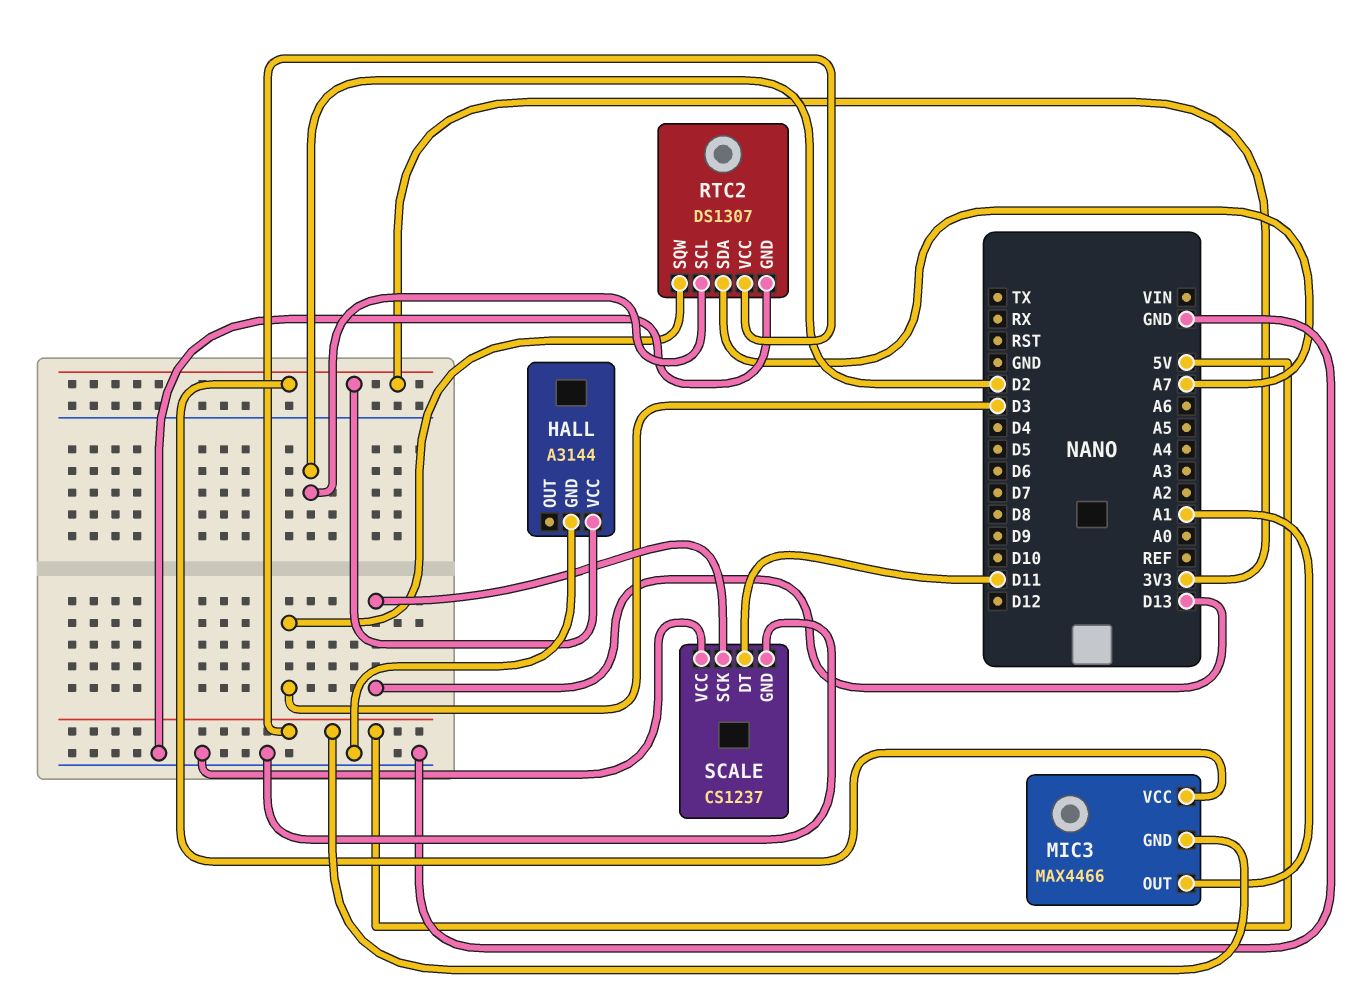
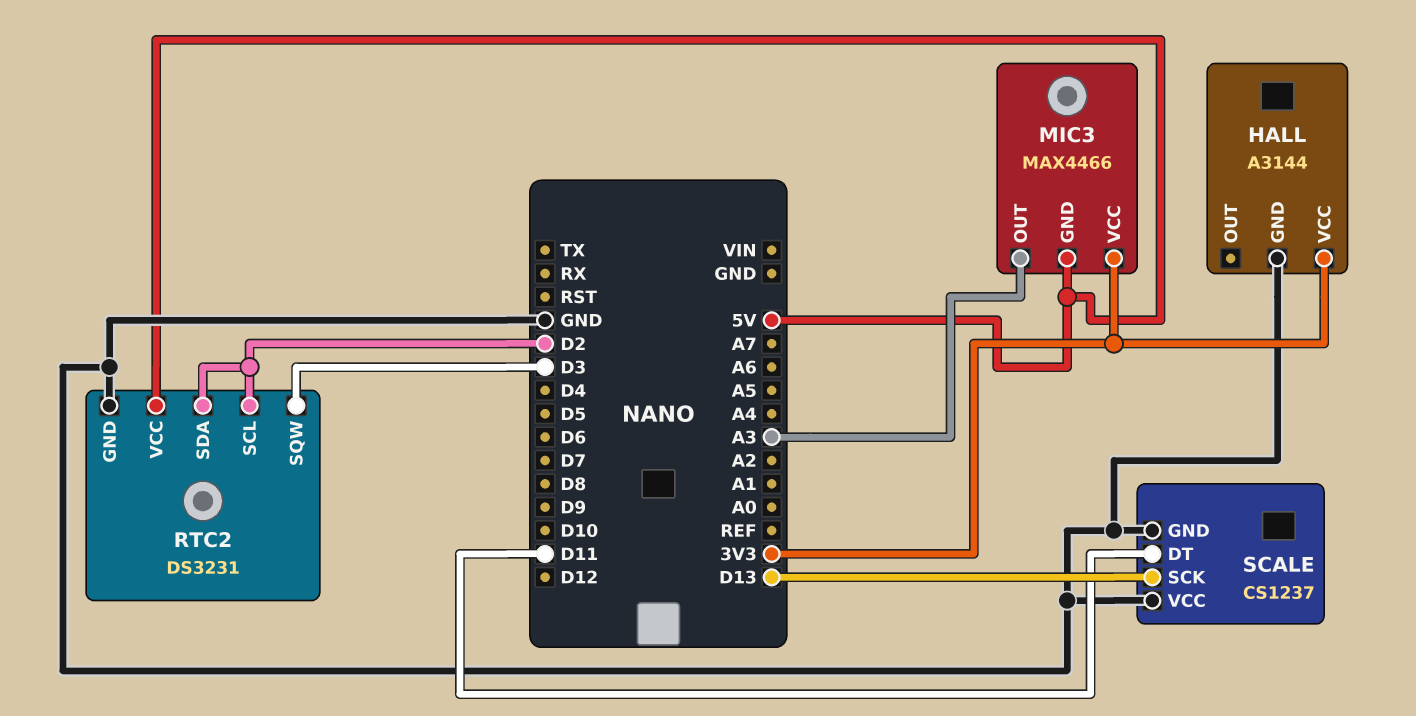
MIC3 pin OUT: A1 -> A3
RTC2: DS1307 -> DS3231
RTC2 pin SDA: A7 -> D2

